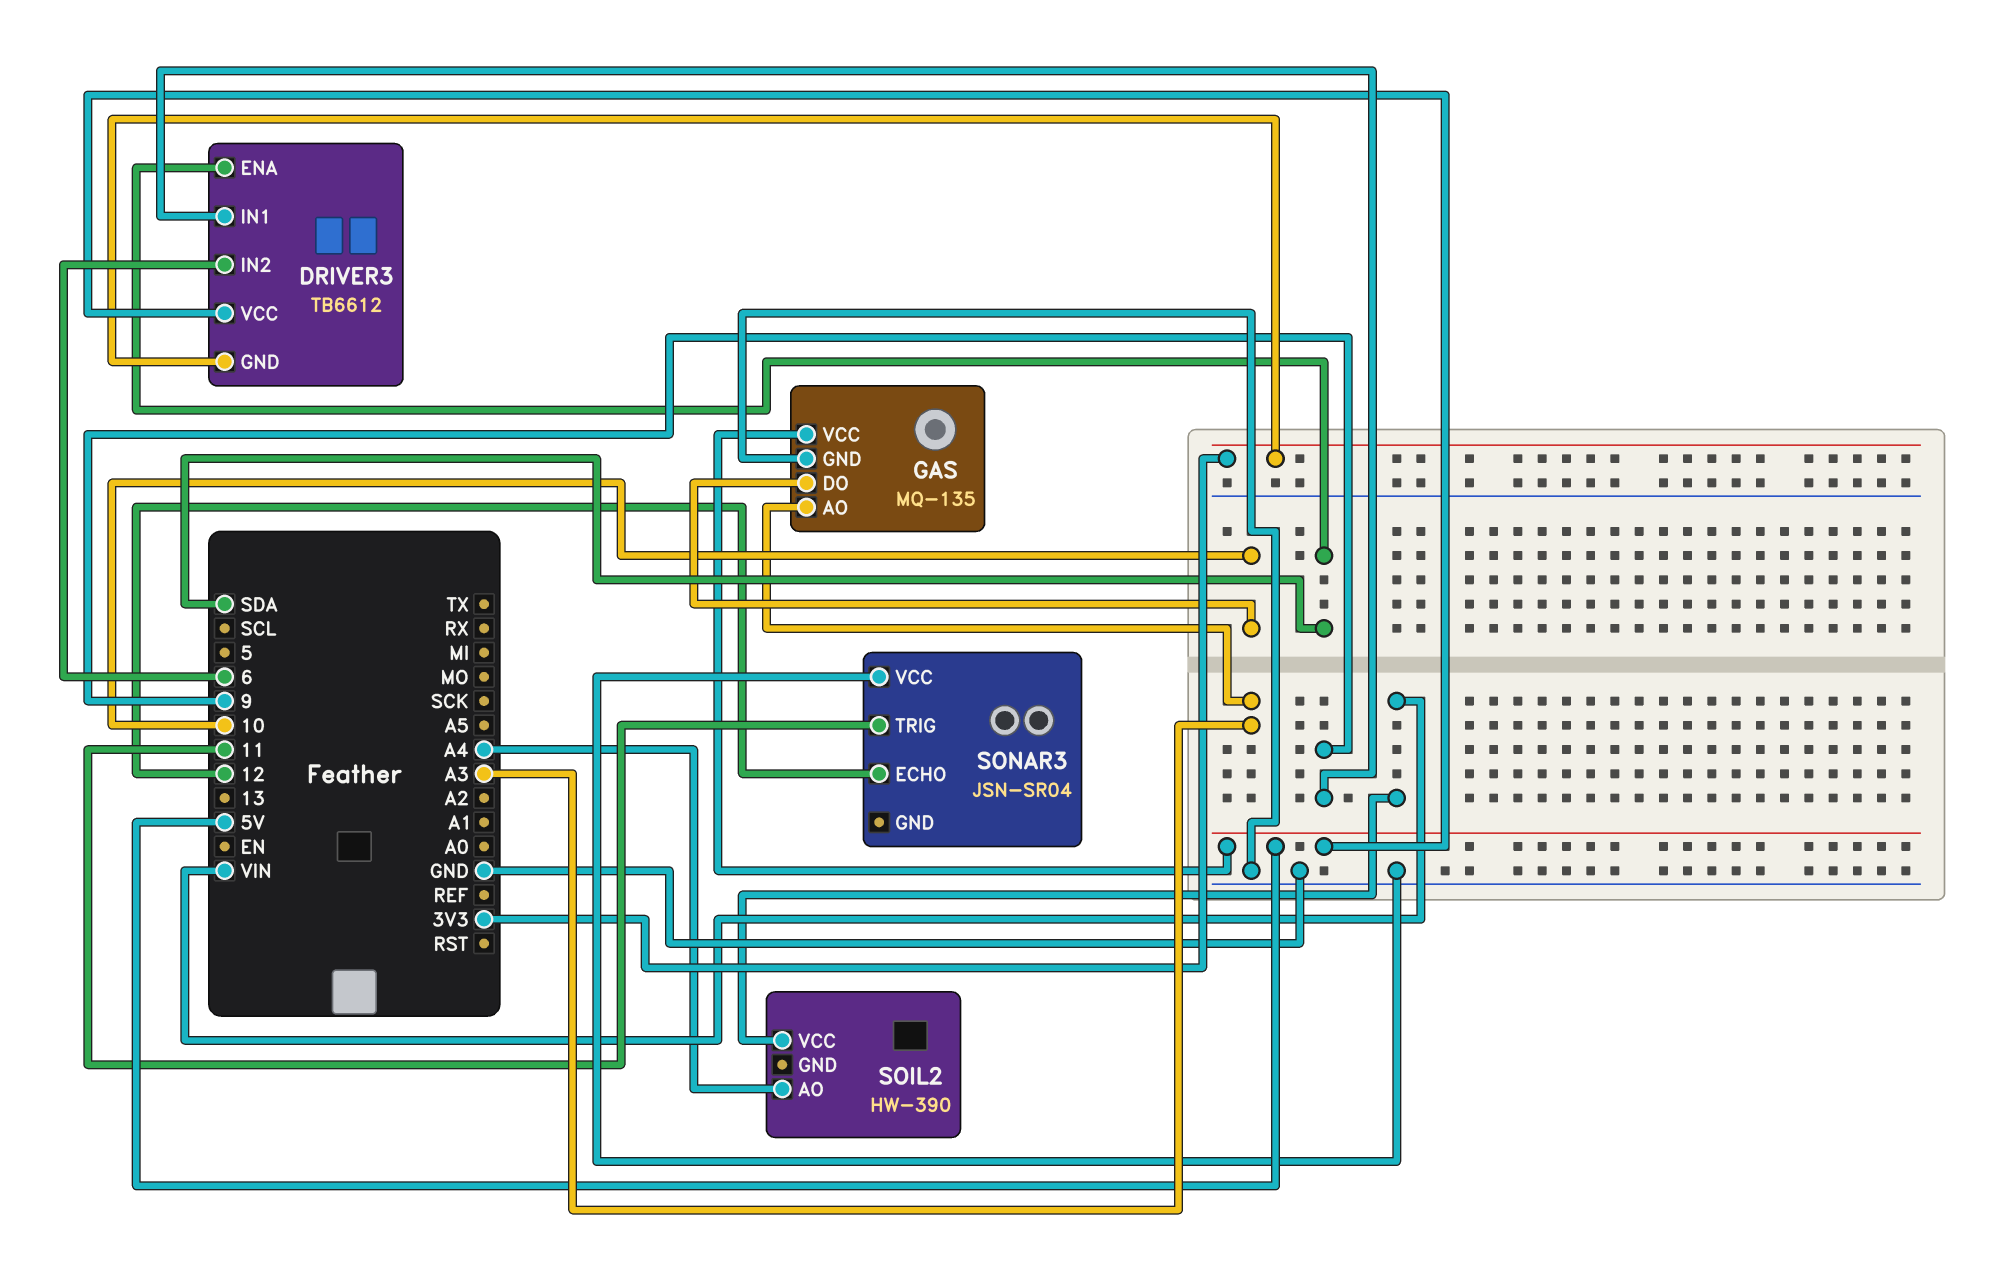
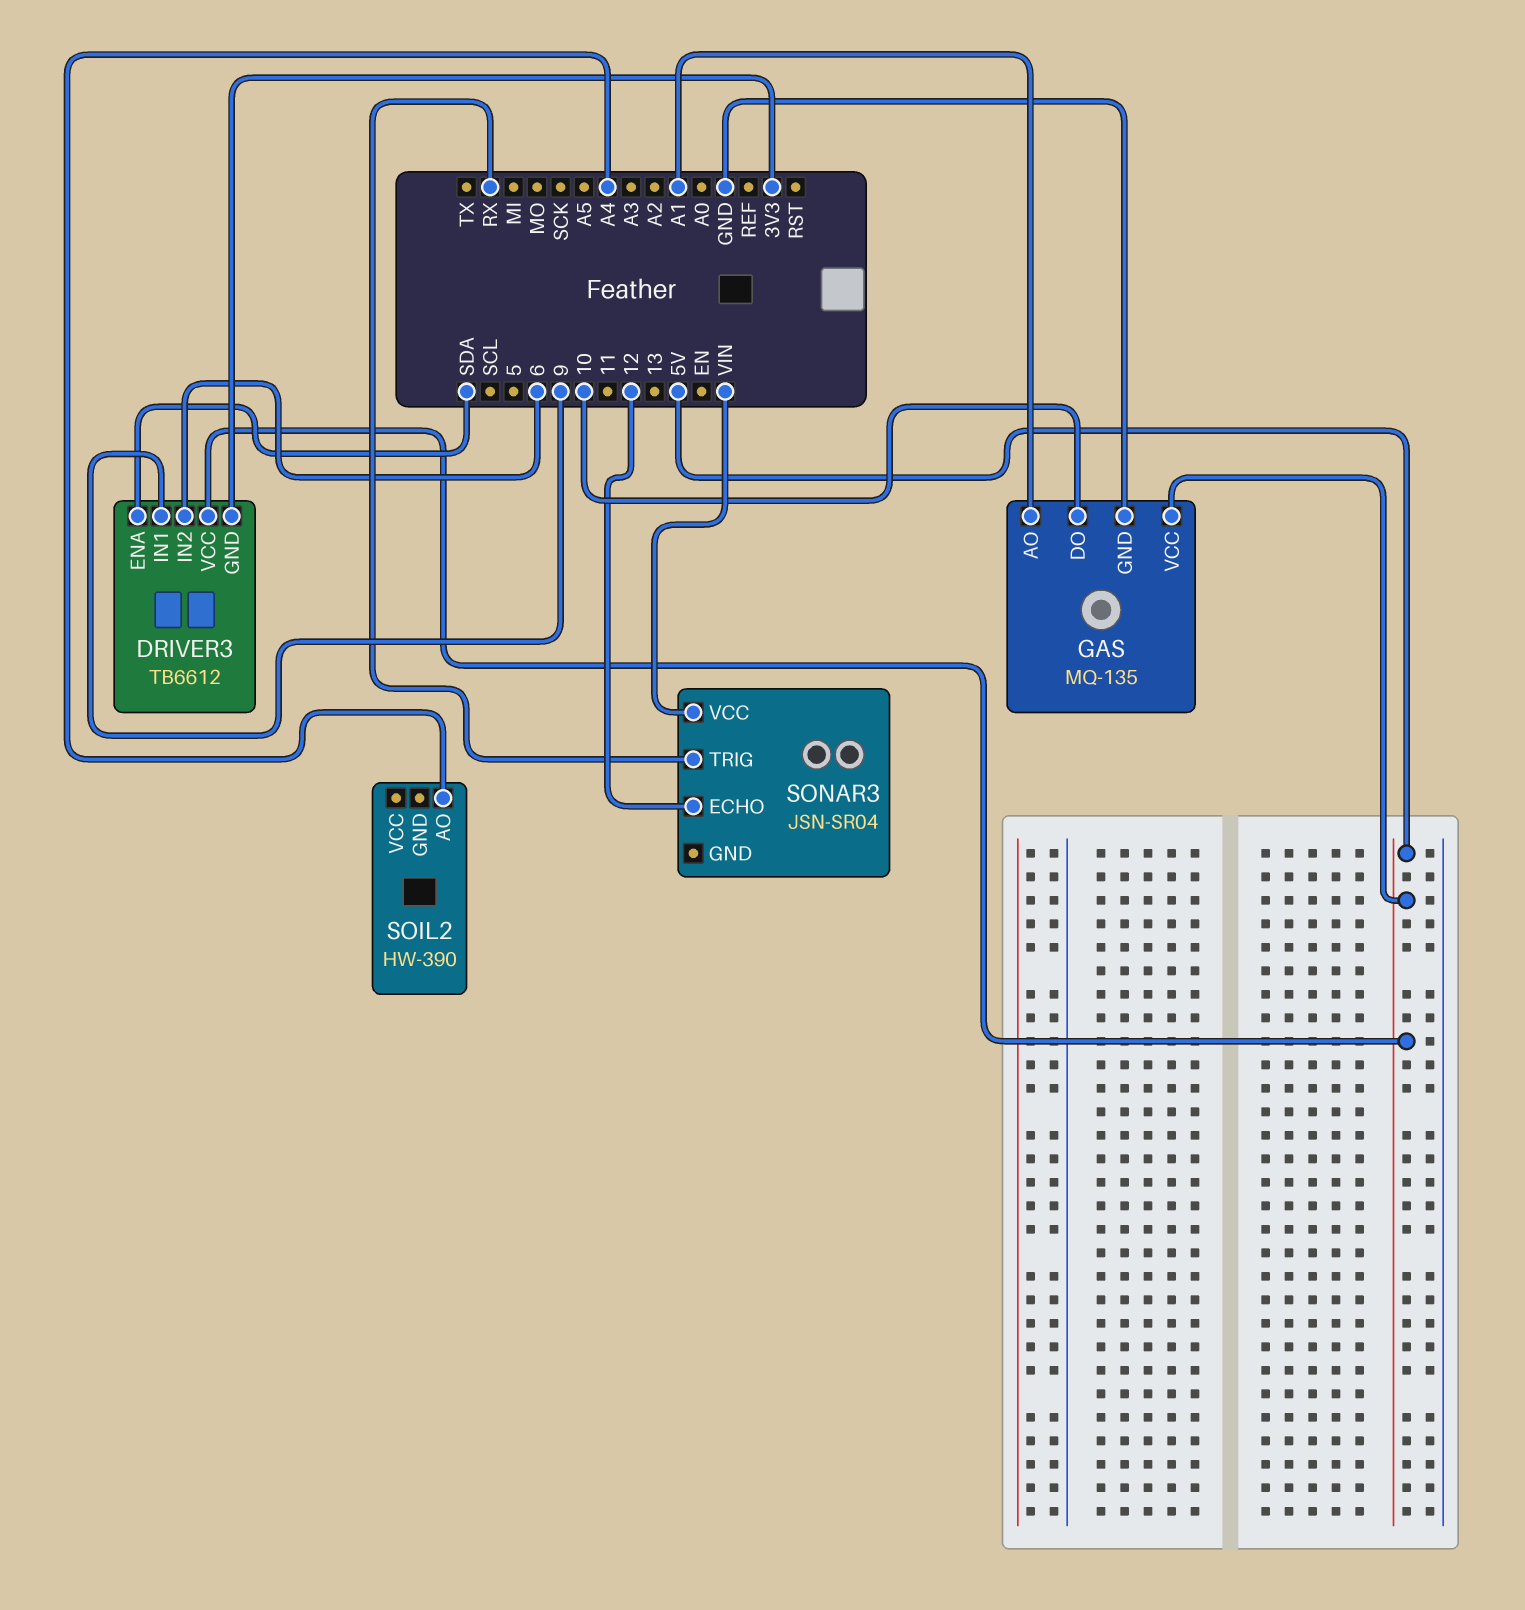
GAS pin AO: A3 -> A1
SOIL2 pin VCC: VIN -> none
SONAR3 pin TRIG: 11 -> RX
SONAR3 pin VCC: GND -> VIN

